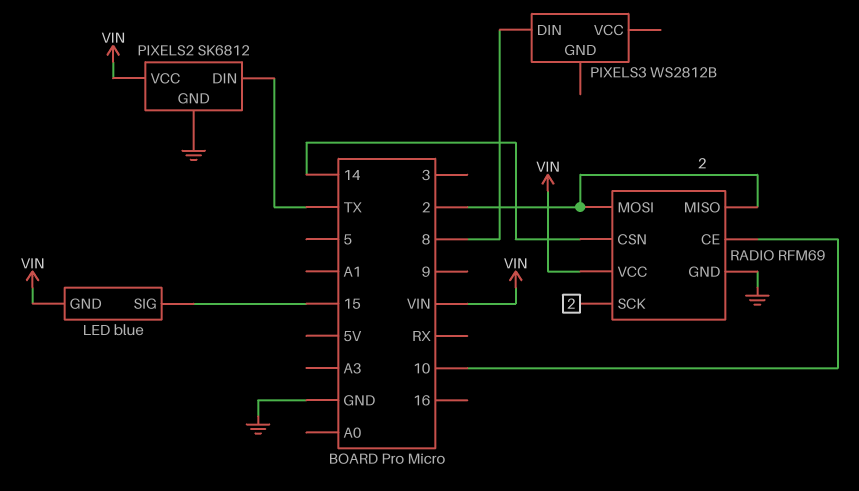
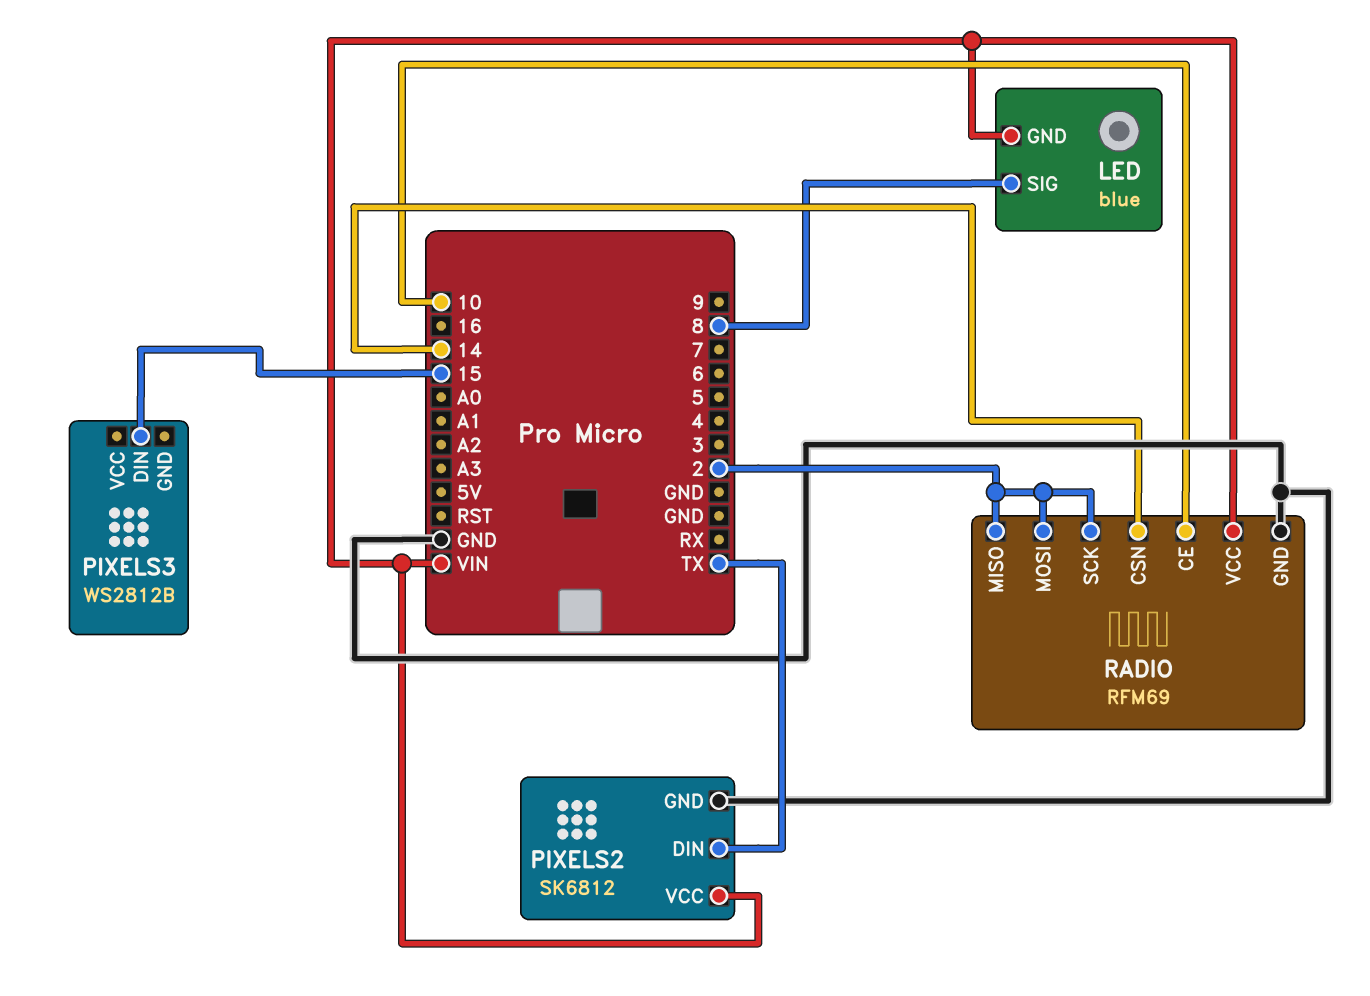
LED pin SIG: 15 -> 8
PIXELS3 pin DIN: 8 -> 15

